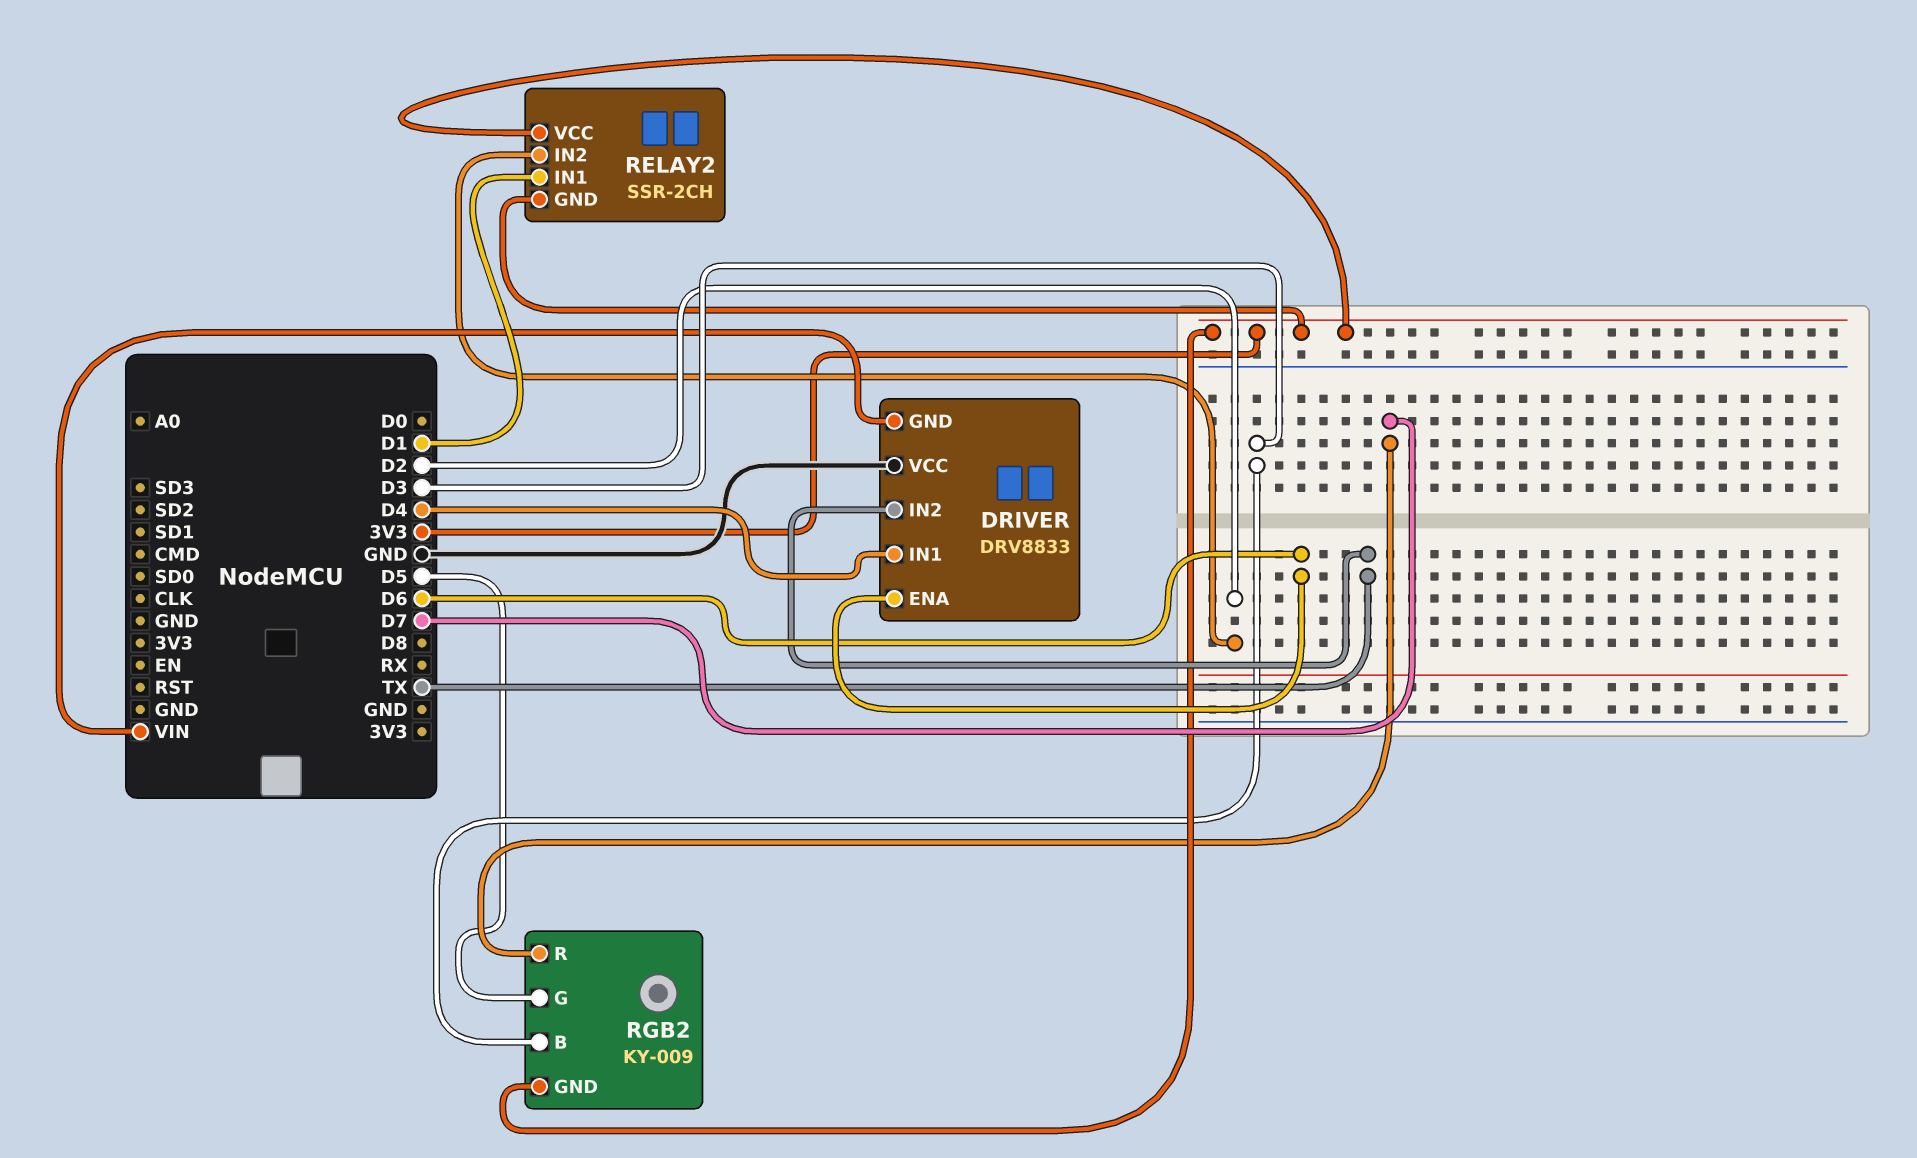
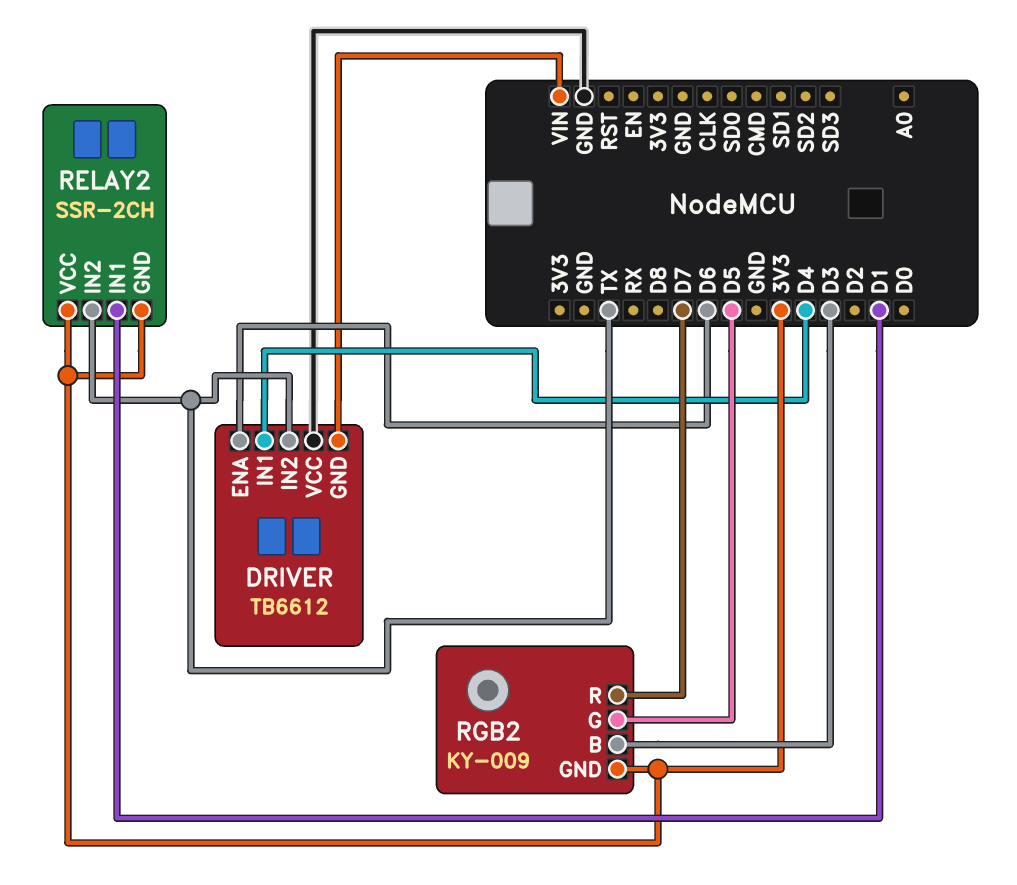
DRIVER: DRV8833 -> TB6612
RELAY2 pin IN2: D2 -> TX

